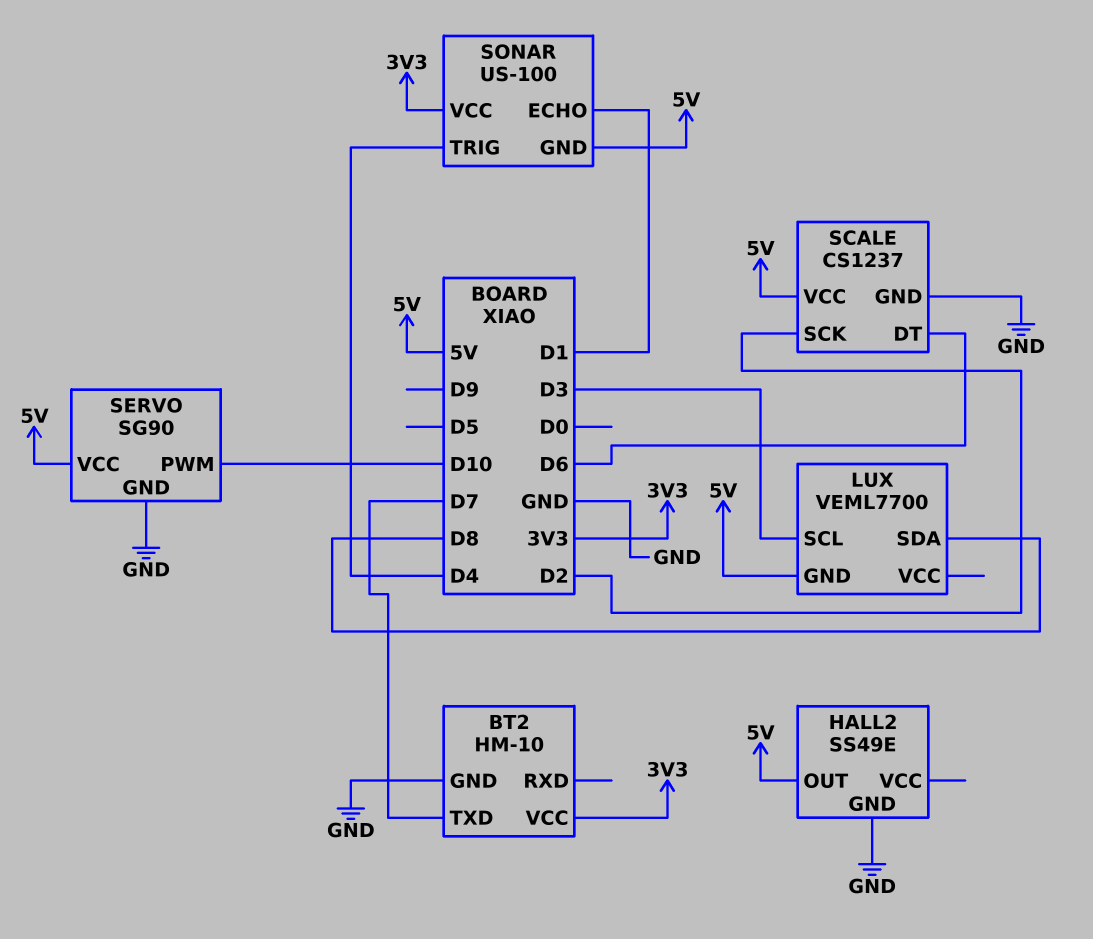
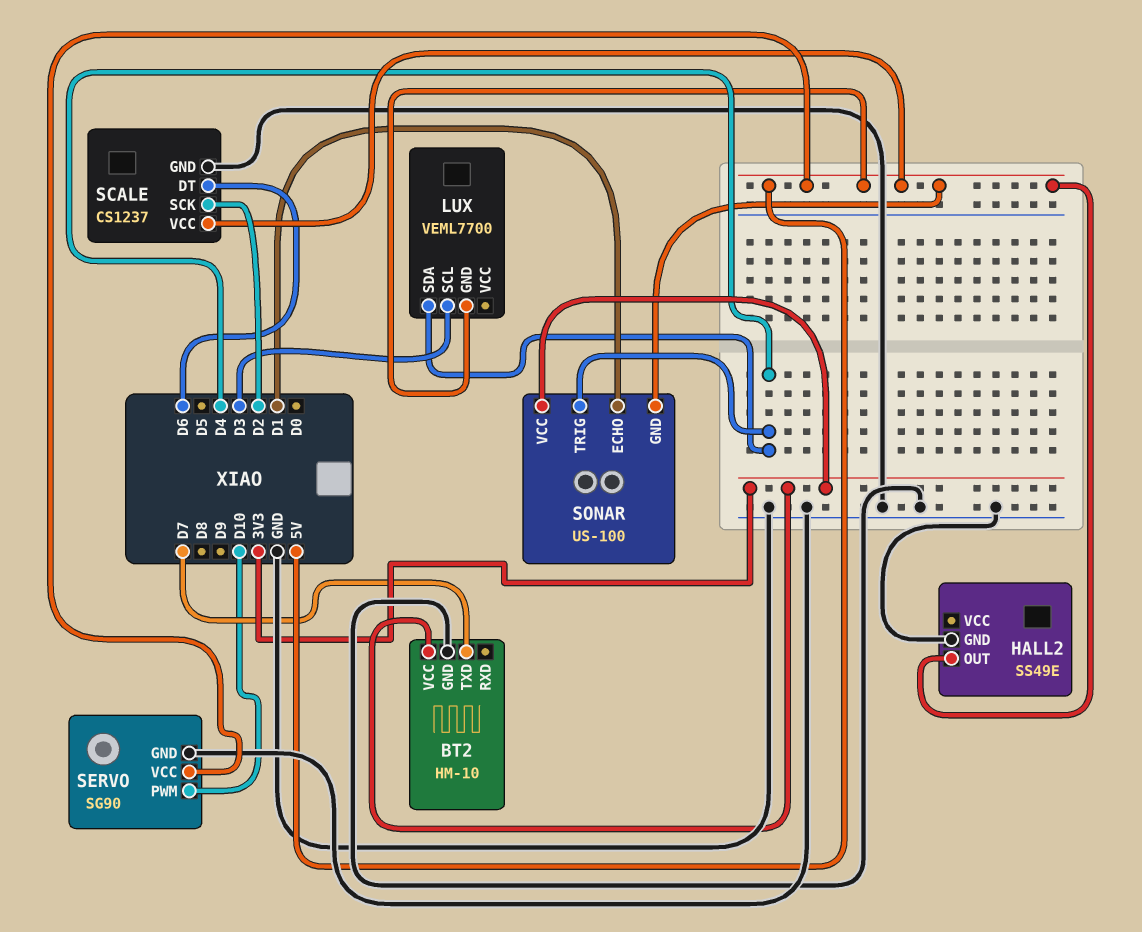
LUX pin SDA: D8 -> D4

